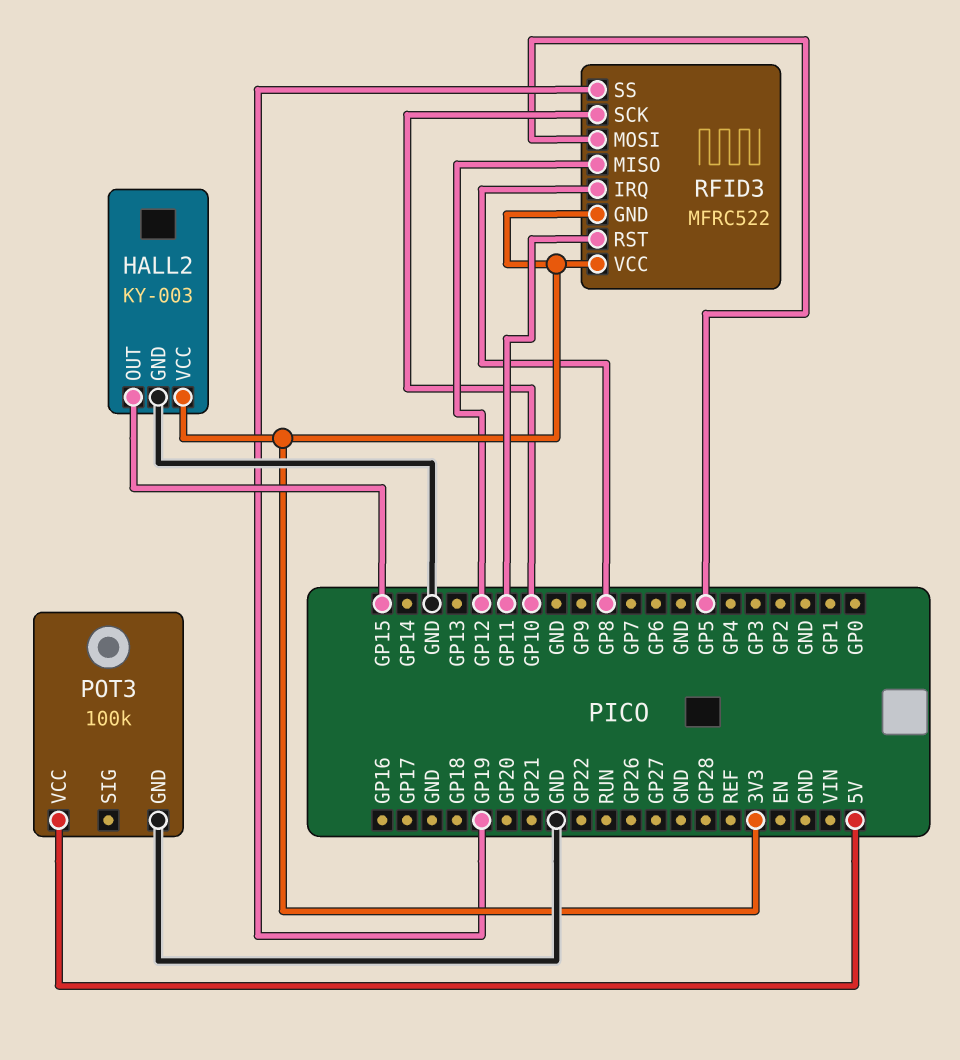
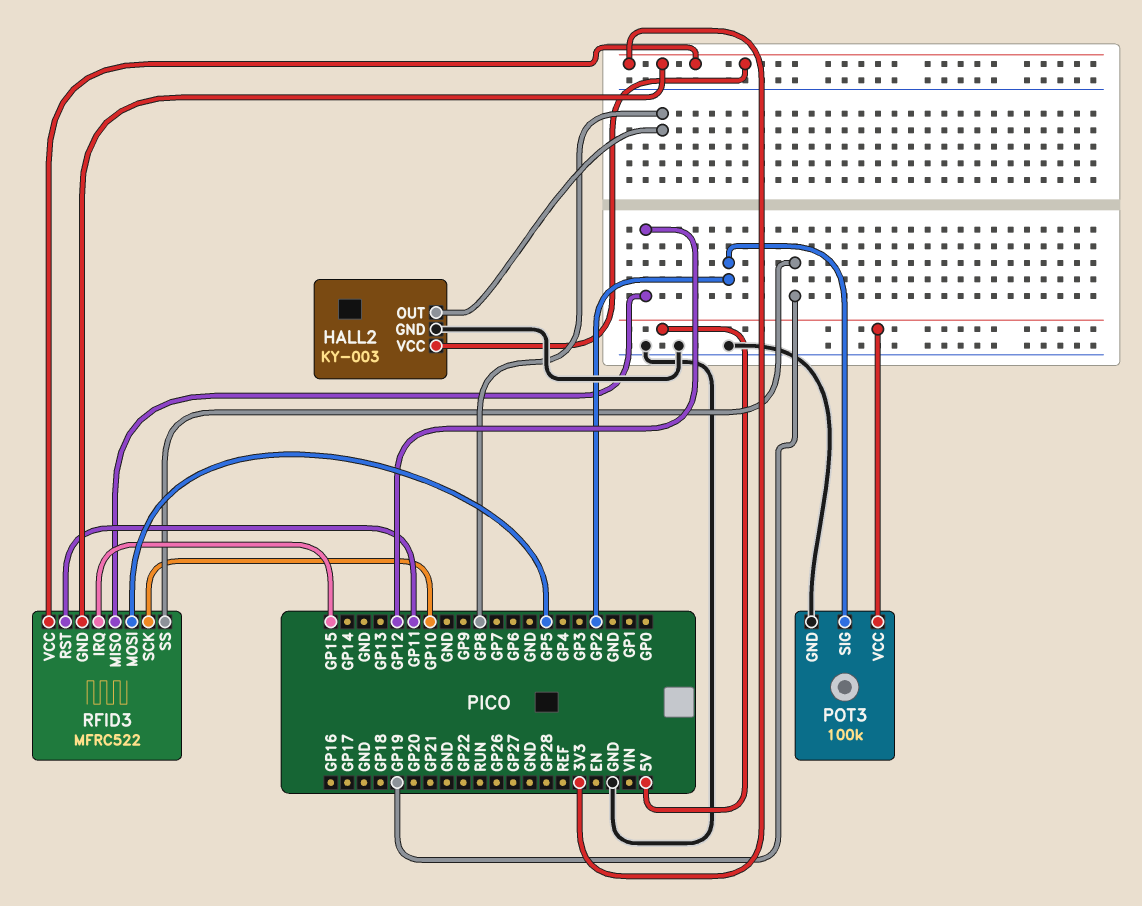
HALL2 pin OUT: GP15 -> GP8
POT3 pin SIG: none -> GP2
RFID3 pin IRQ: GP8 -> GP15

